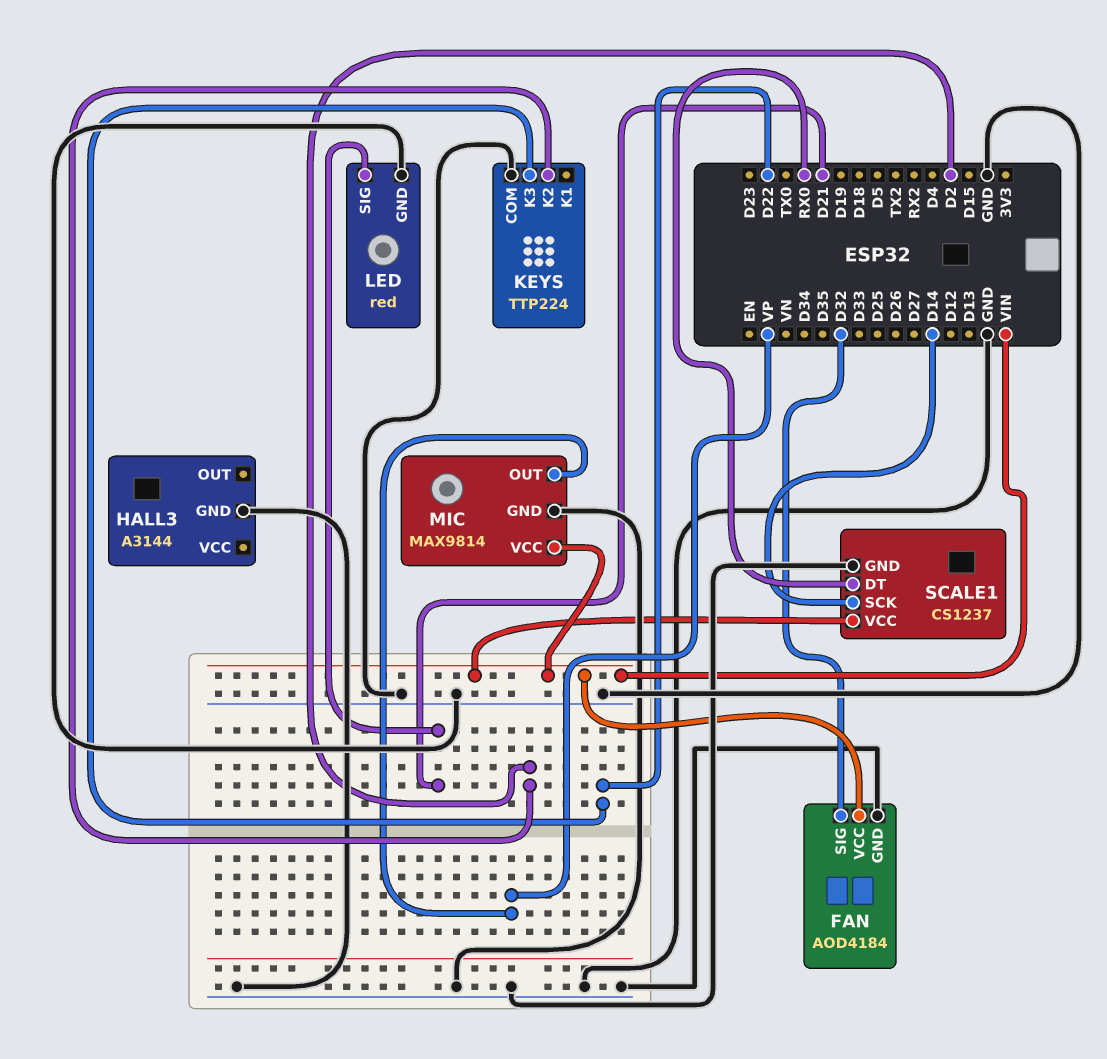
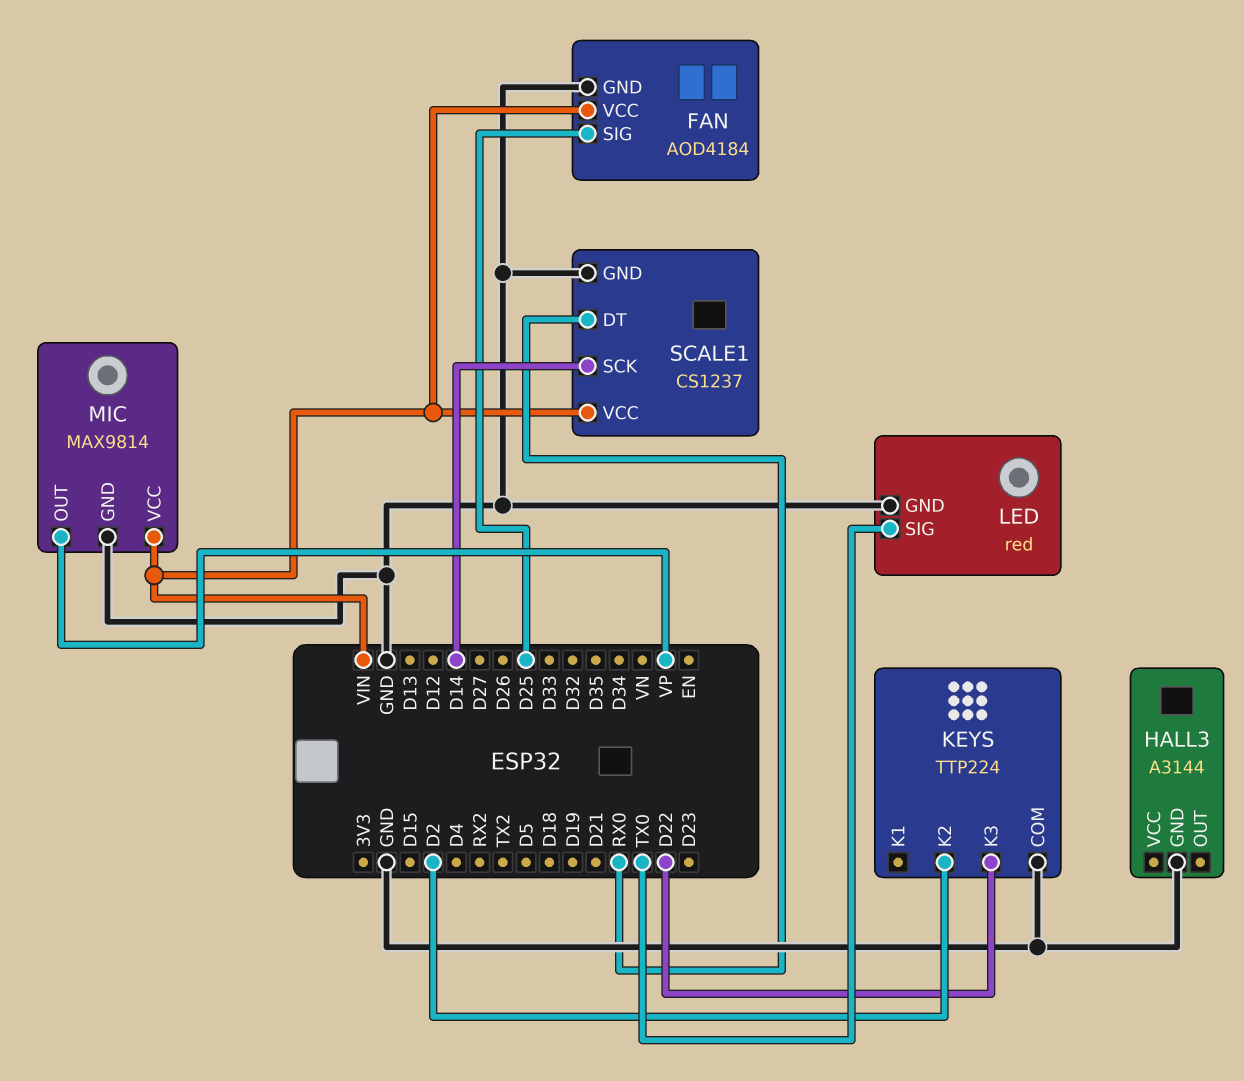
FAN pin SIG: D32 -> D25
LED pin SIG: D21 -> TX0

